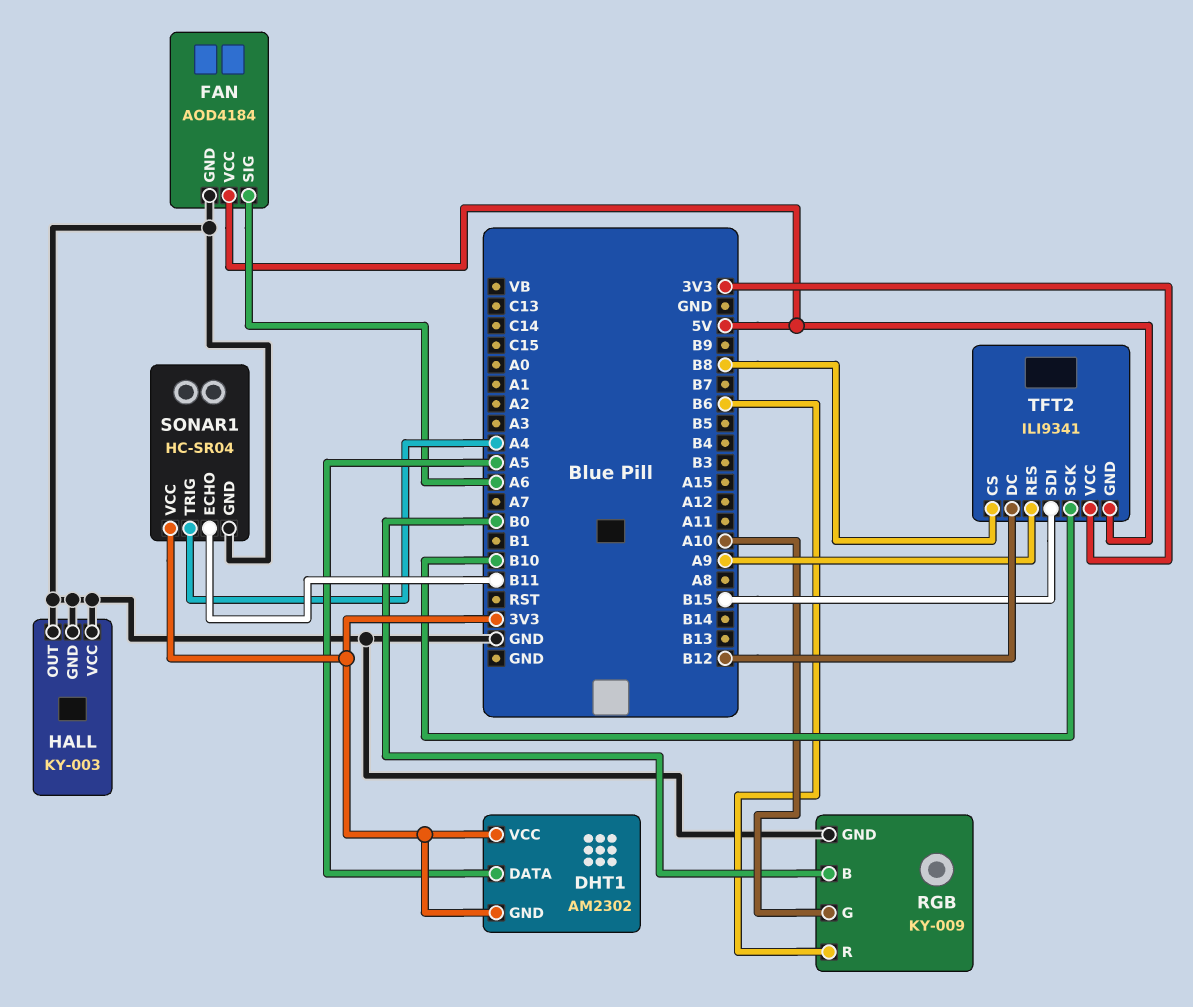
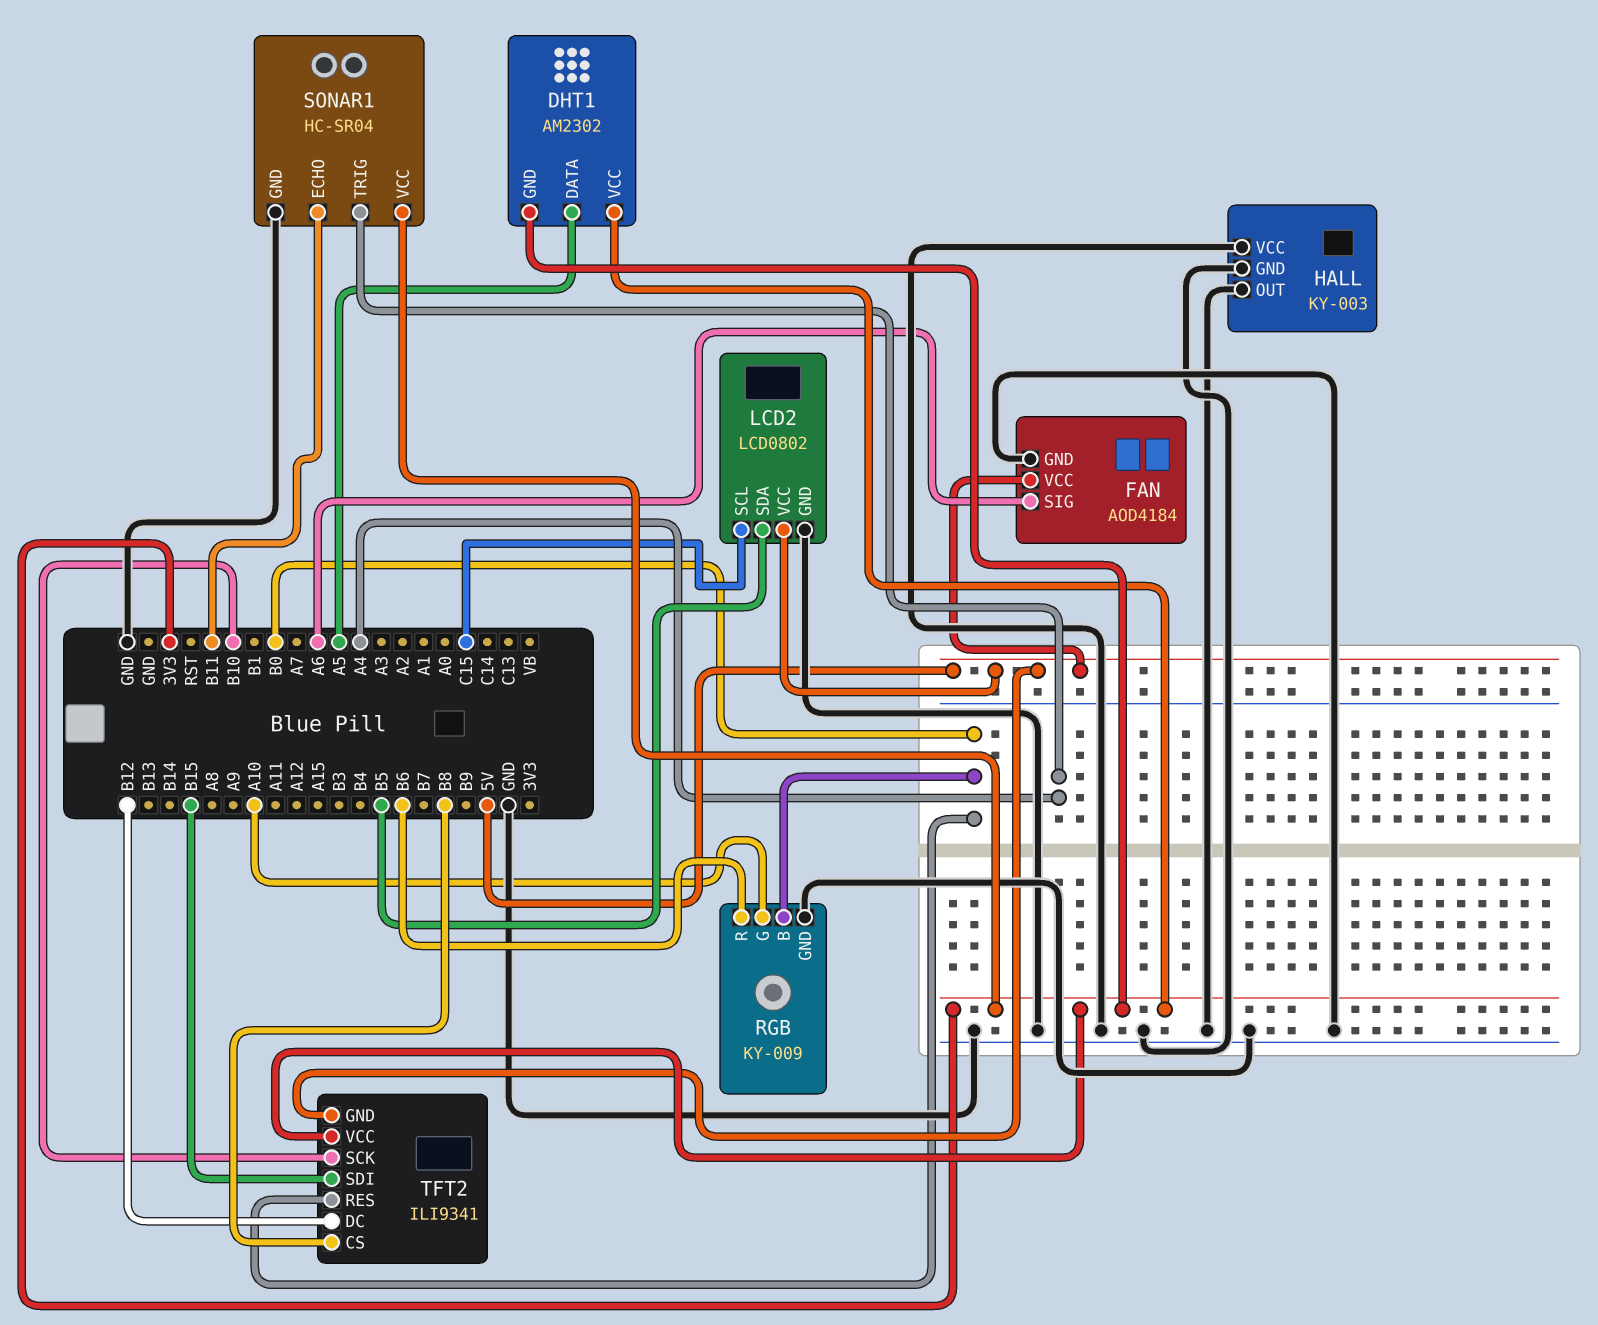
LCD2: none -> LCD0802
LCD2 pin GND: none -> GND
LCD2 pin SCL: none -> C15
LCD2 pin SDA: none -> B5
LCD2 pin VCC: none -> 5V
TFT2 pin RES: A9 -> B0

